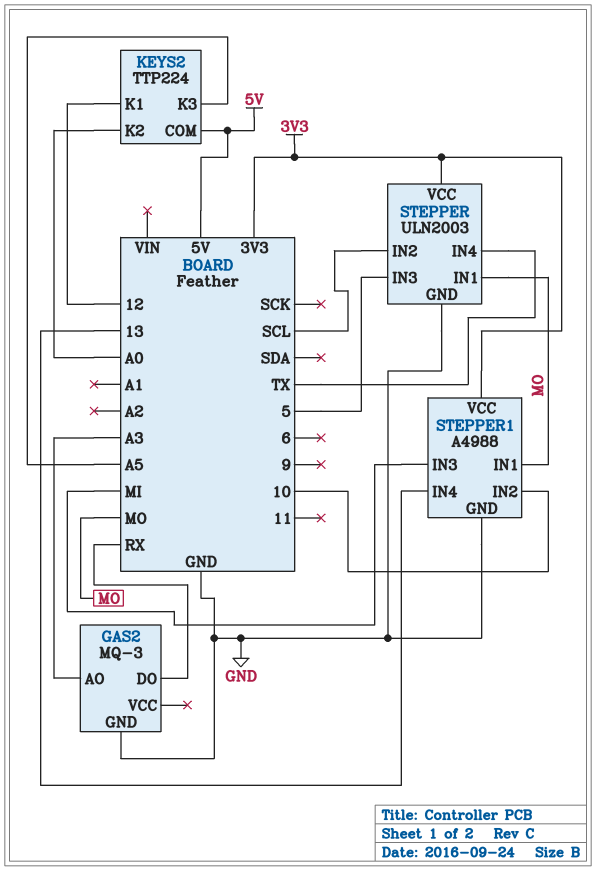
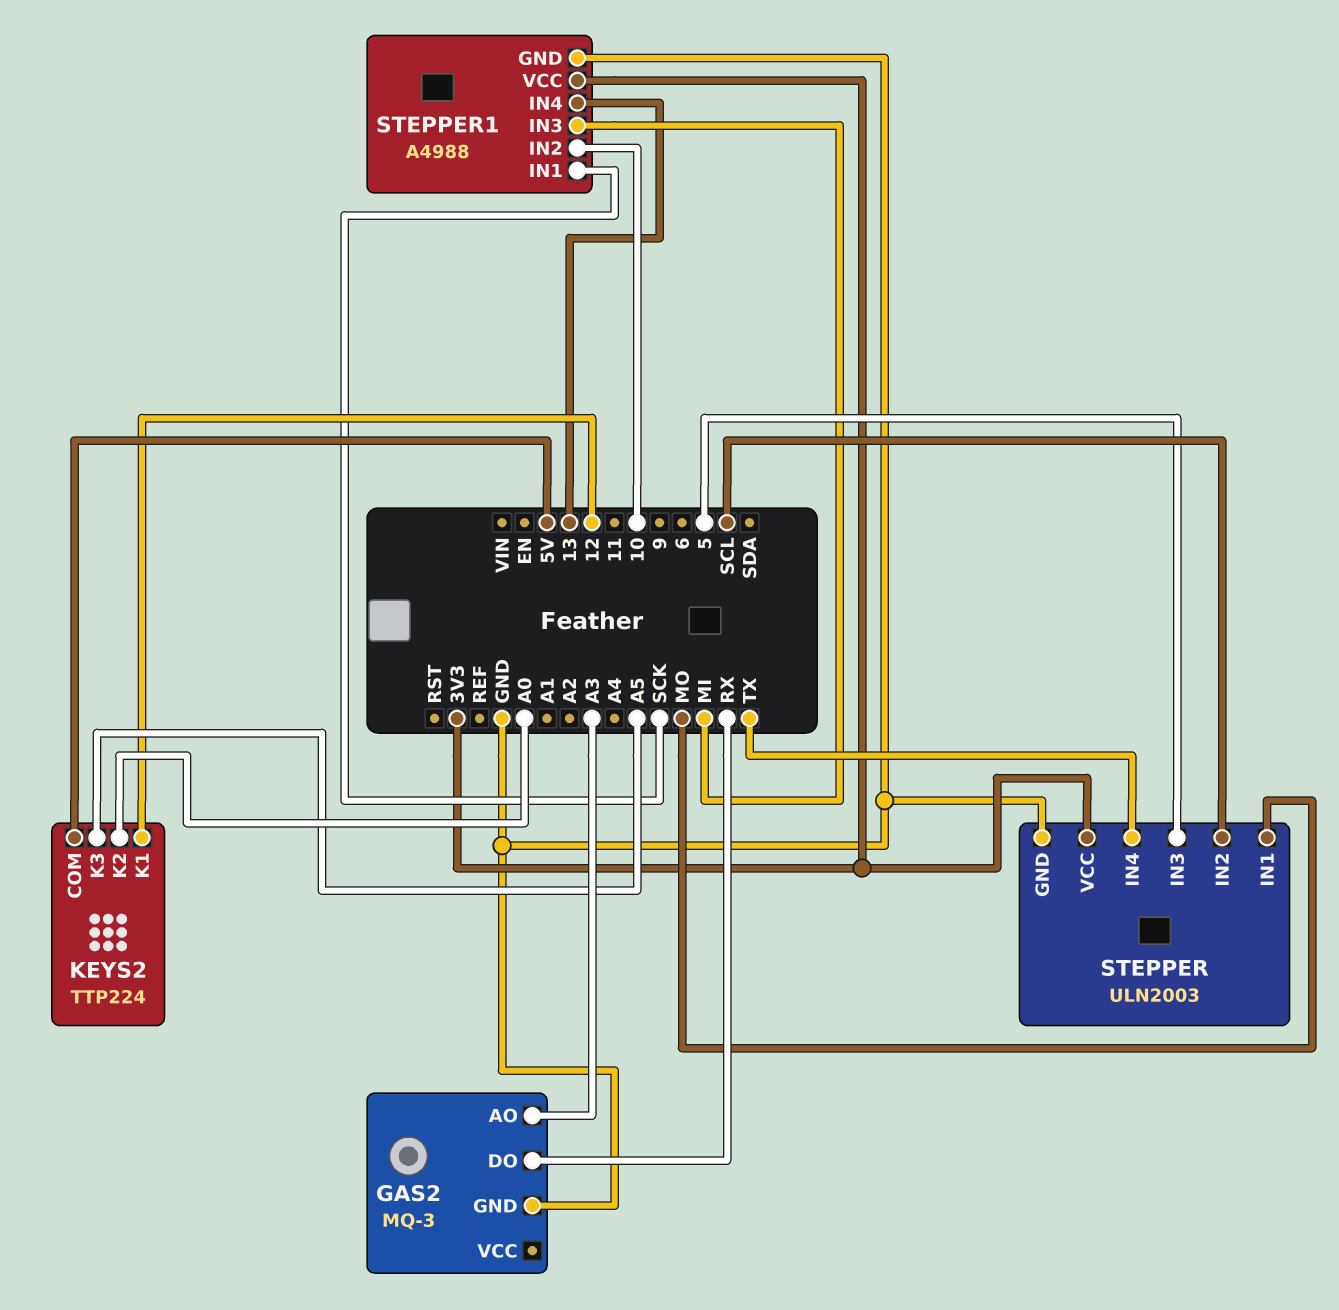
STEPPER1 pin IN1: MO -> SCK

